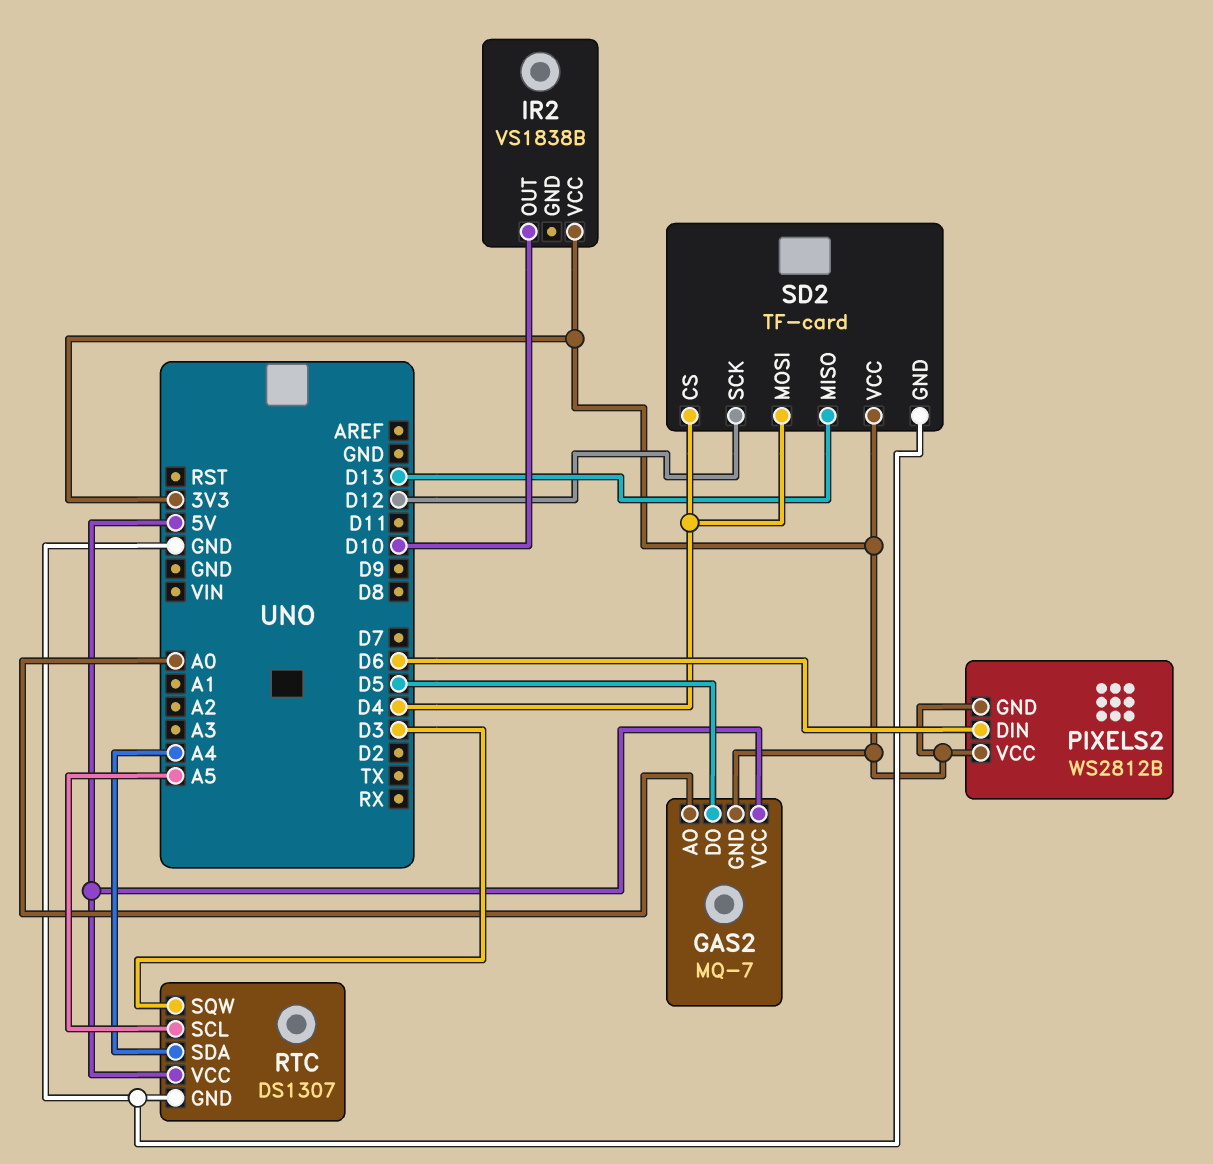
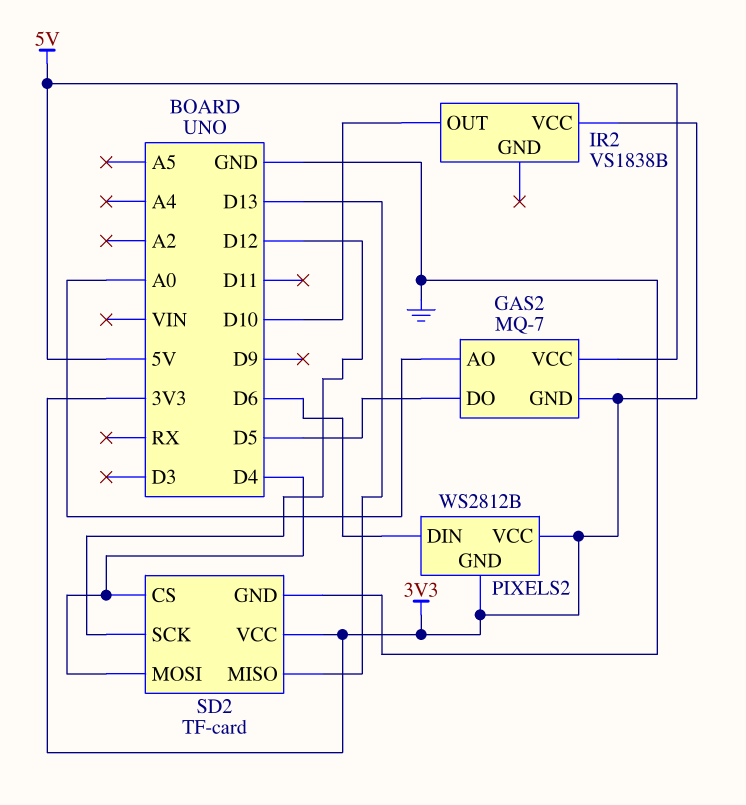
RTC: DS1307 -> none
RTC pin GND: GND -> none
RTC pin SCL: A5 -> none
RTC pin SDA: A4 -> none
RTC pin SQW: D3 -> none
RTC pin VCC: 5V -> none

